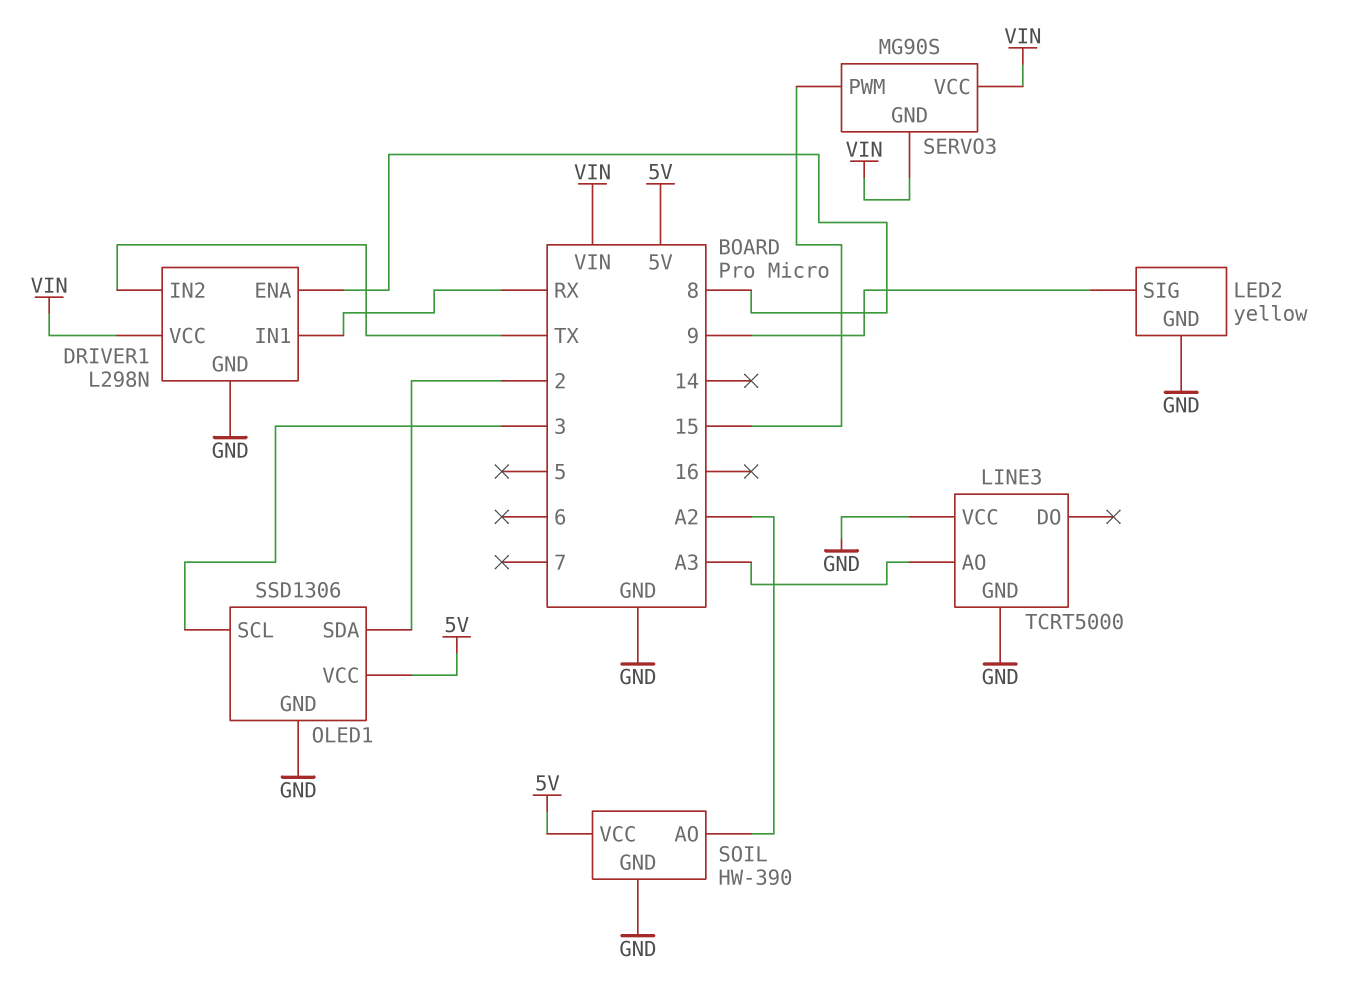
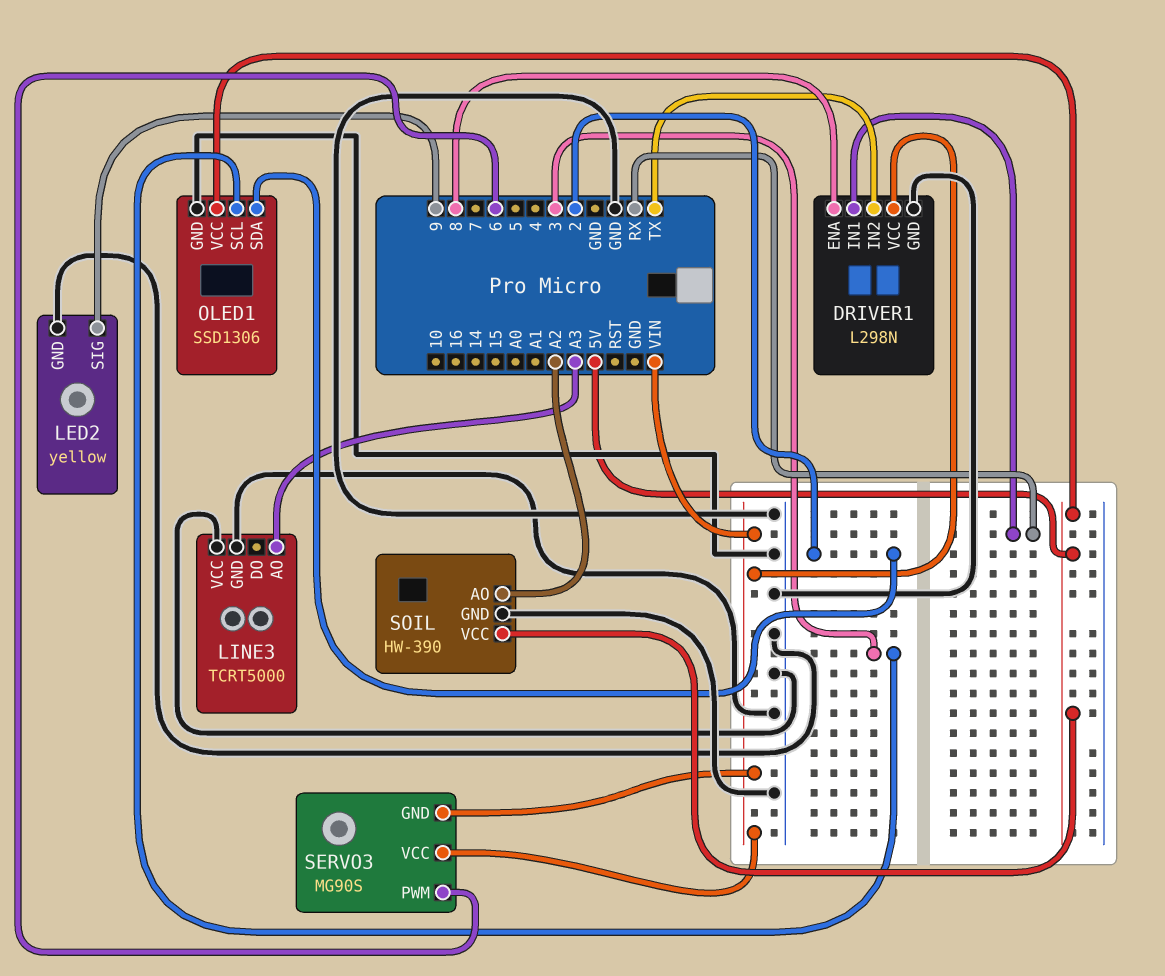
SERVO3 pin PWM: 15 -> 6

